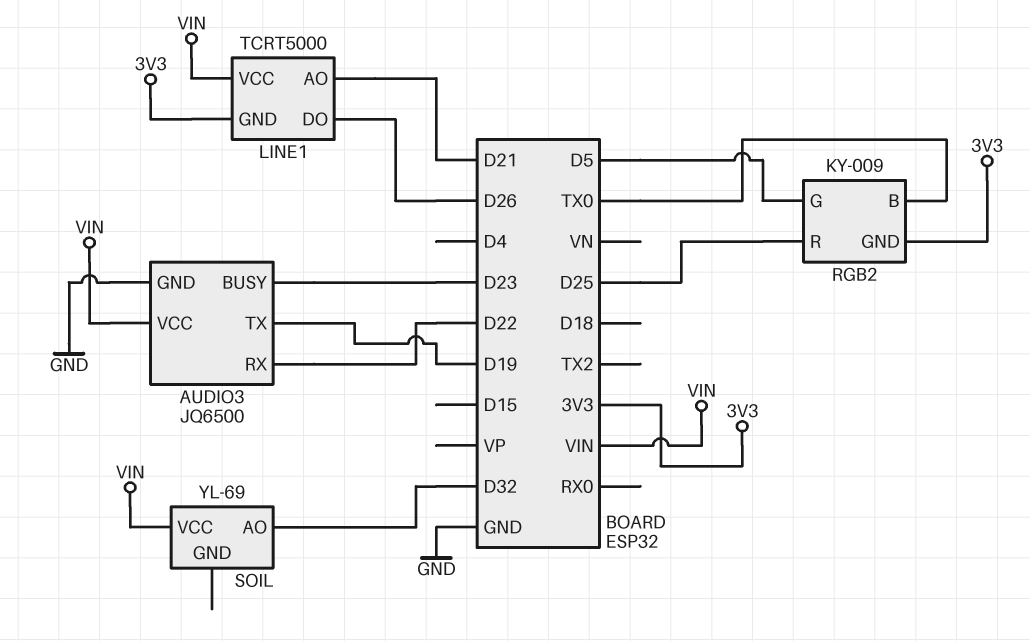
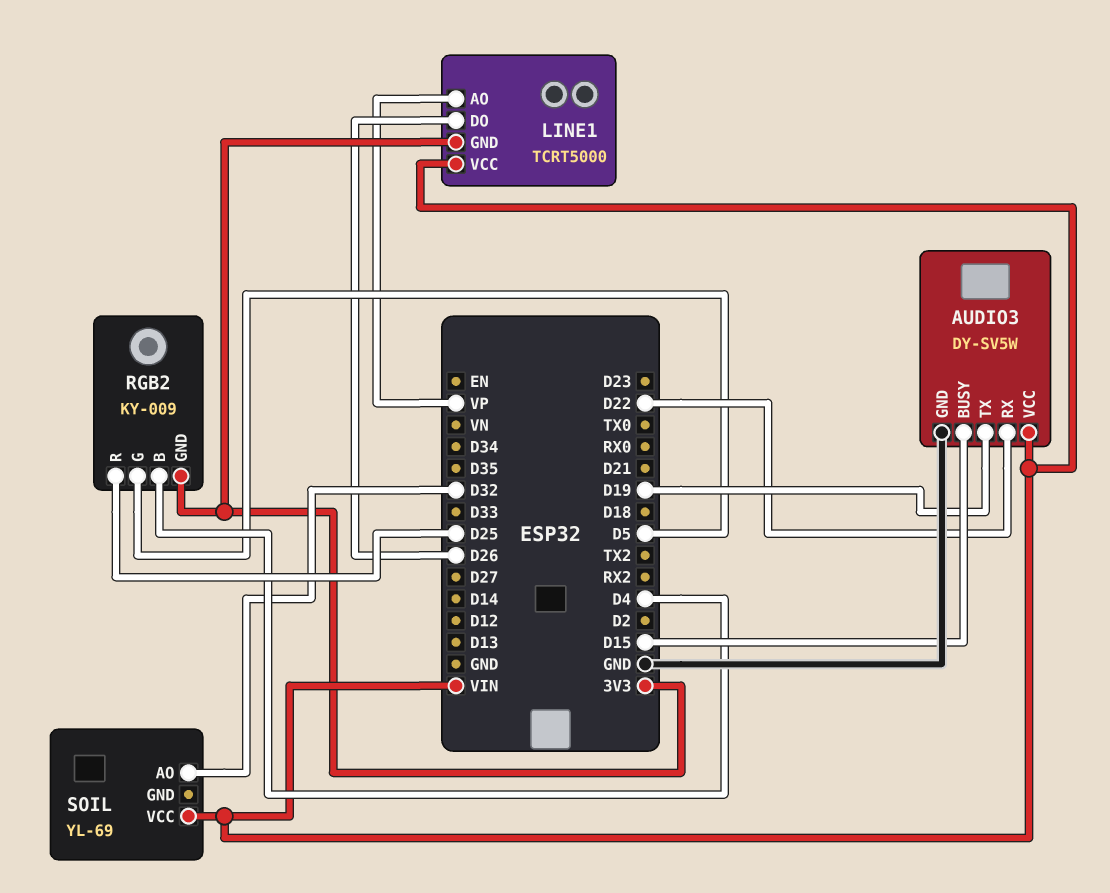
AUDIO3: JQ6500 -> DY-SV5W
AUDIO3 pin BUSY: D23 -> D15
LINE1 pin AO: D21 -> VP
RGB2 pin B: TX0 -> D4

